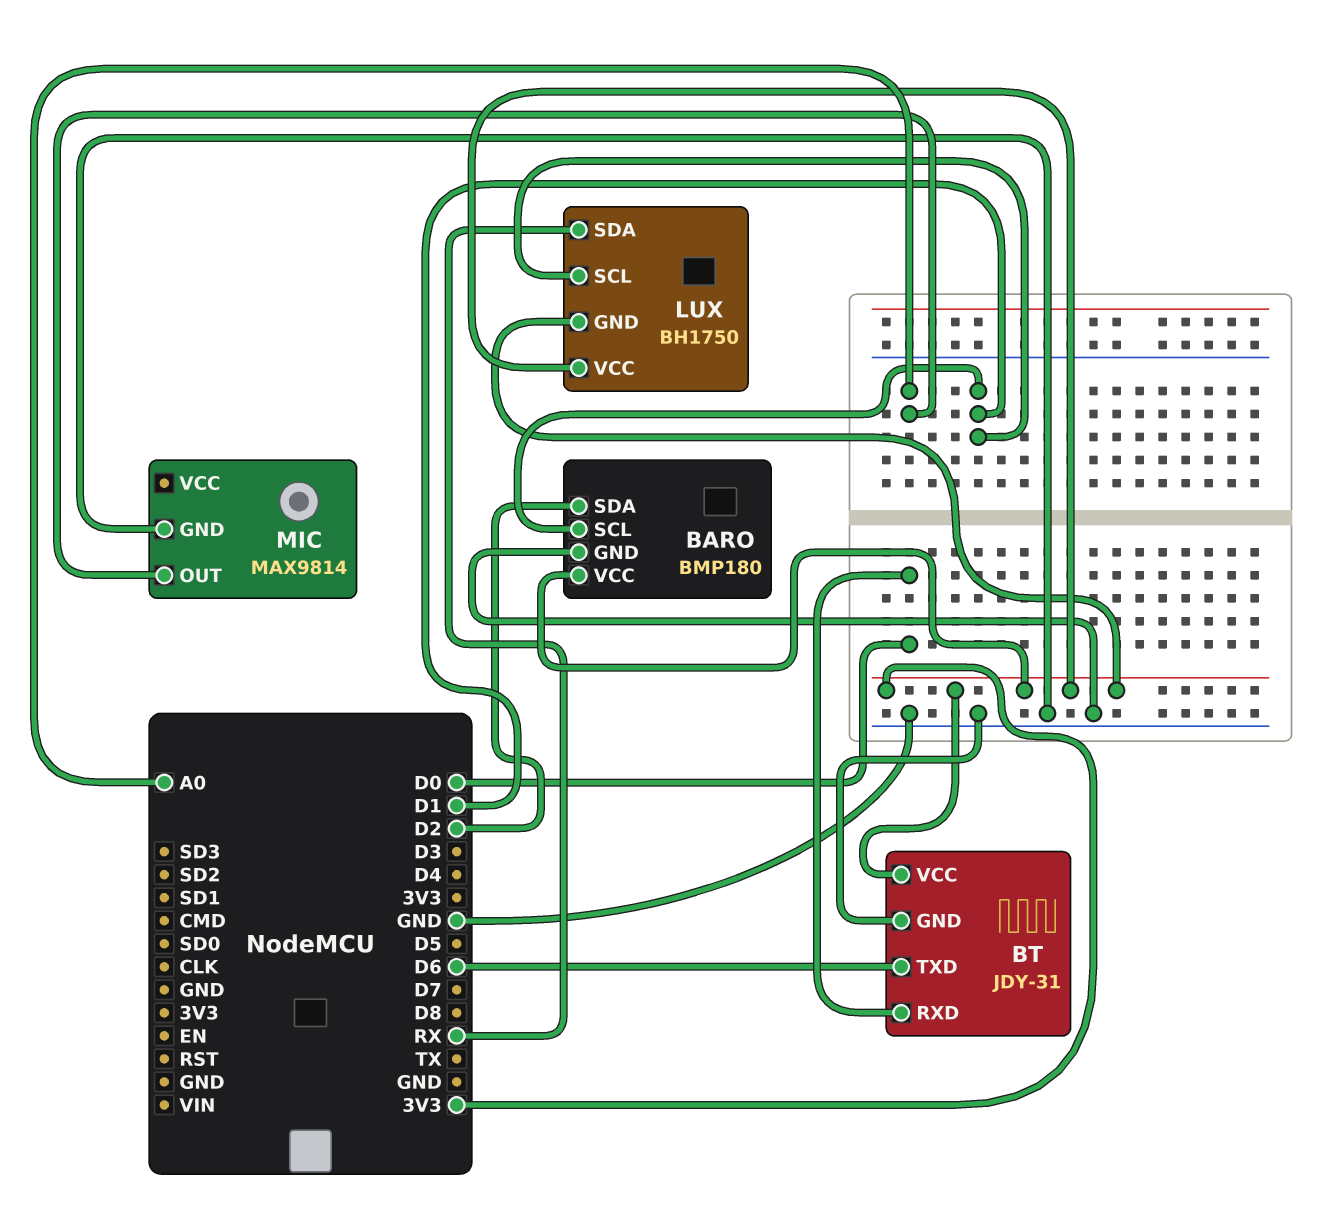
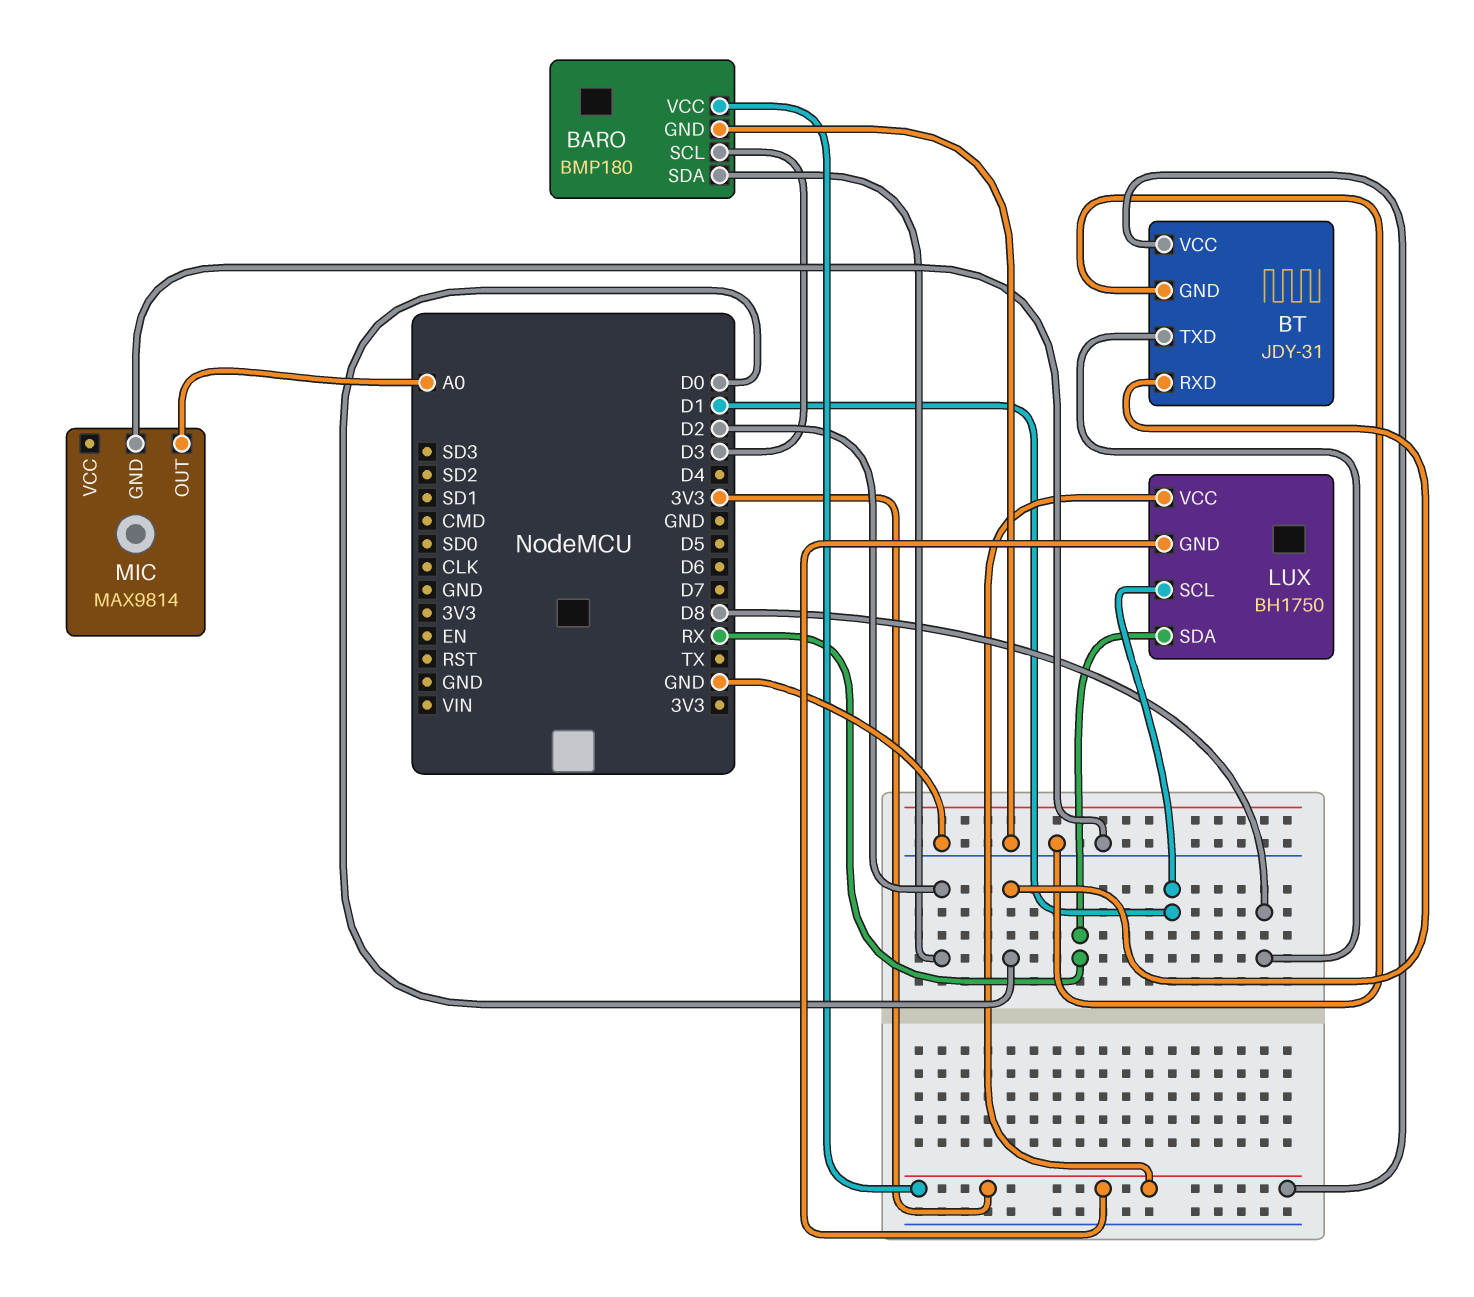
BARO pin SCL: D1 -> D3
BT pin TXD: D6 -> D8

